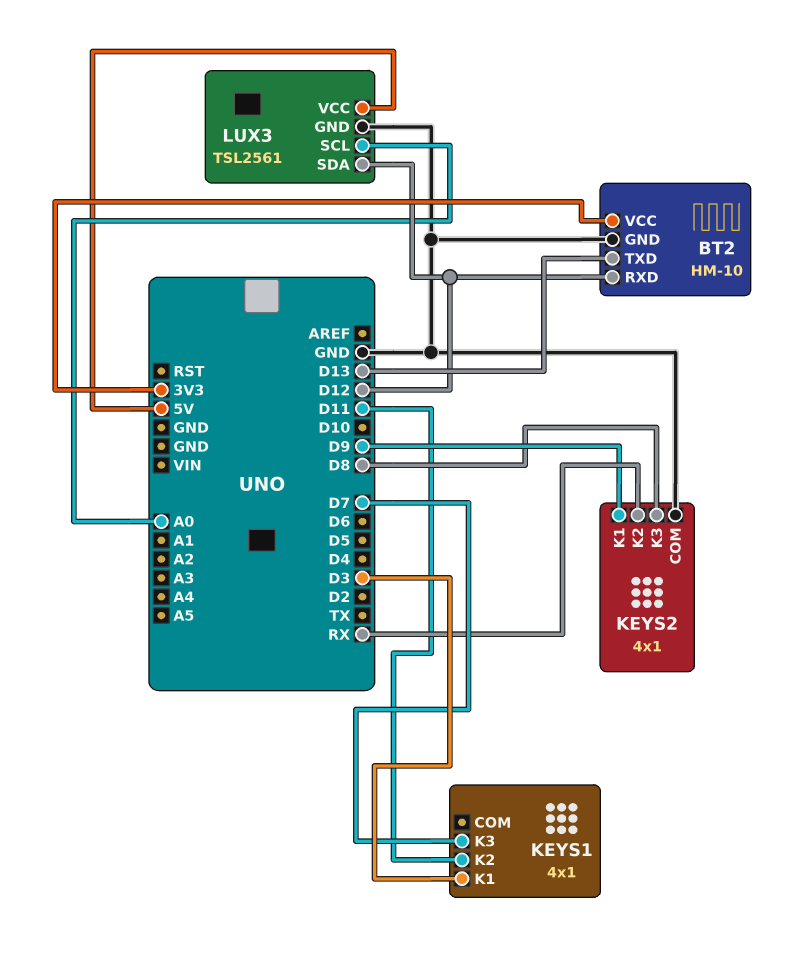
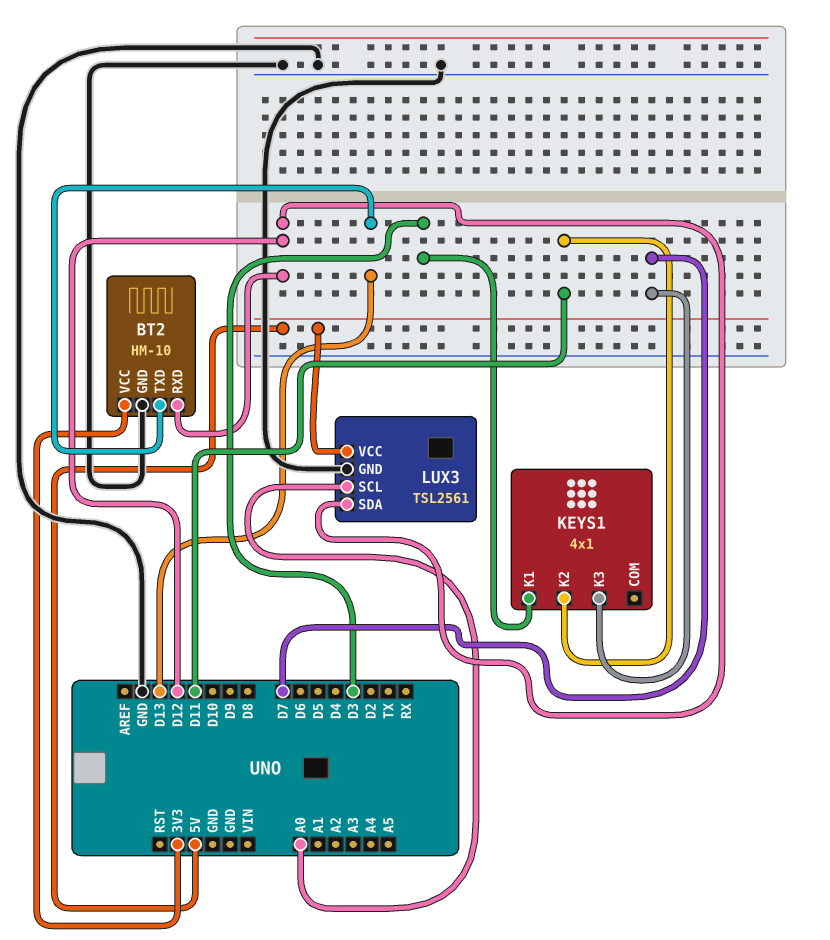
KEYS2: 4x1 -> none
KEYS2 pin COM: GND -> none
KEYS2 pin K1: D9 -> none
KEYS2 pin K2: RX -> none
KEYS2 pin K3: D8 -> none

